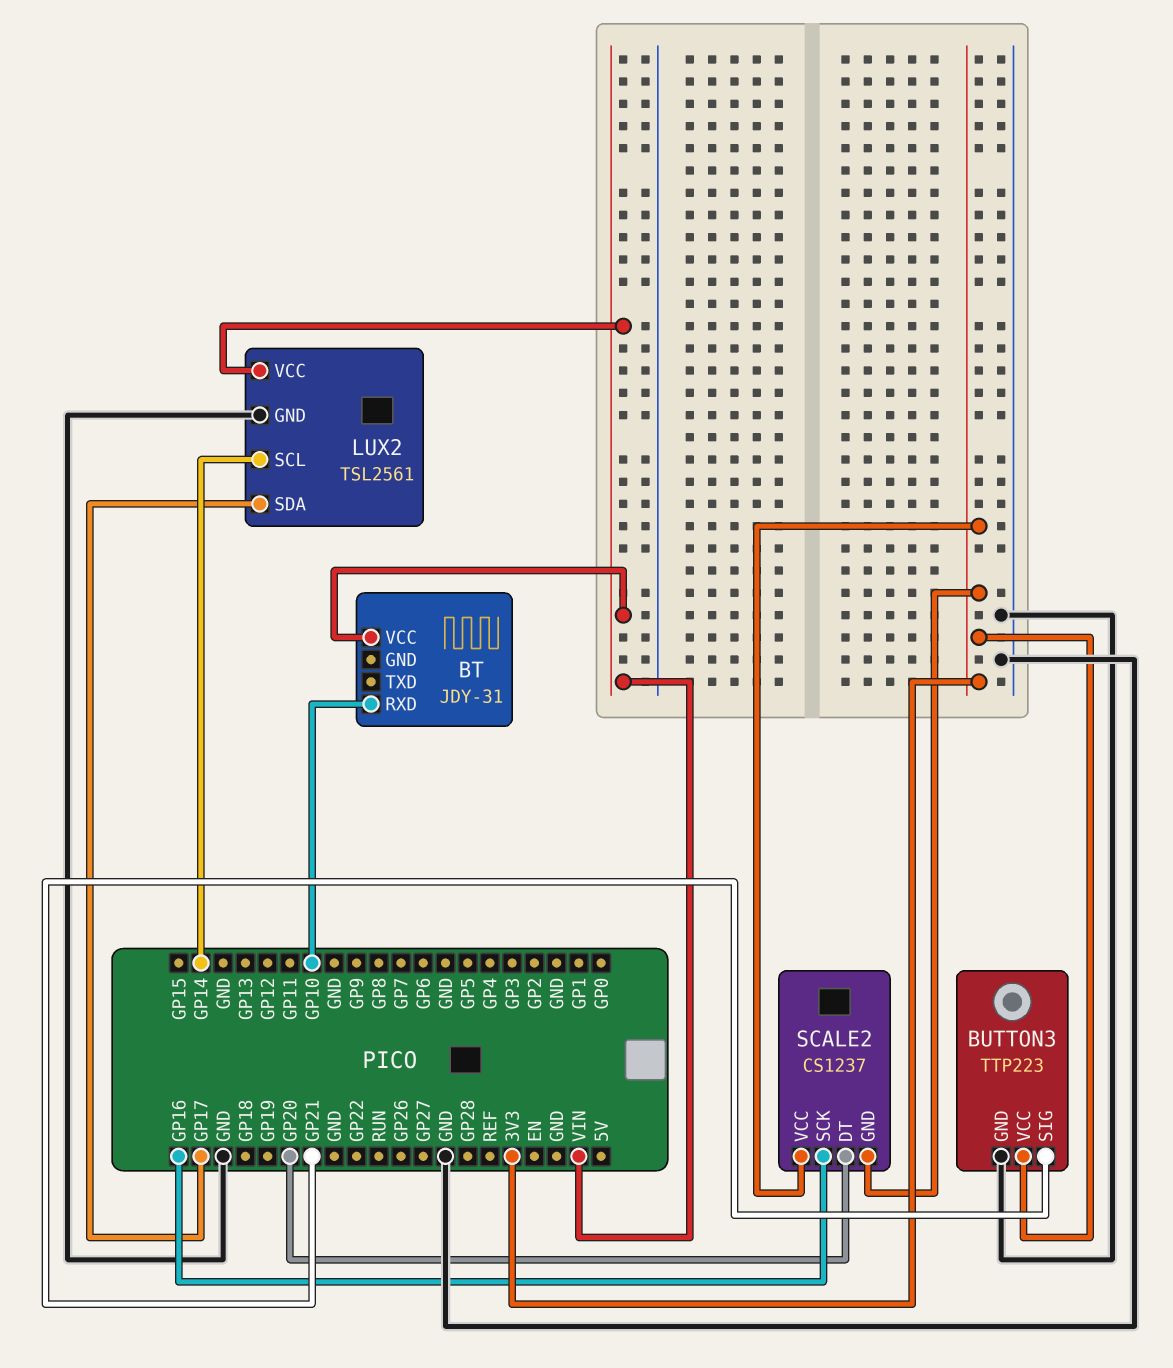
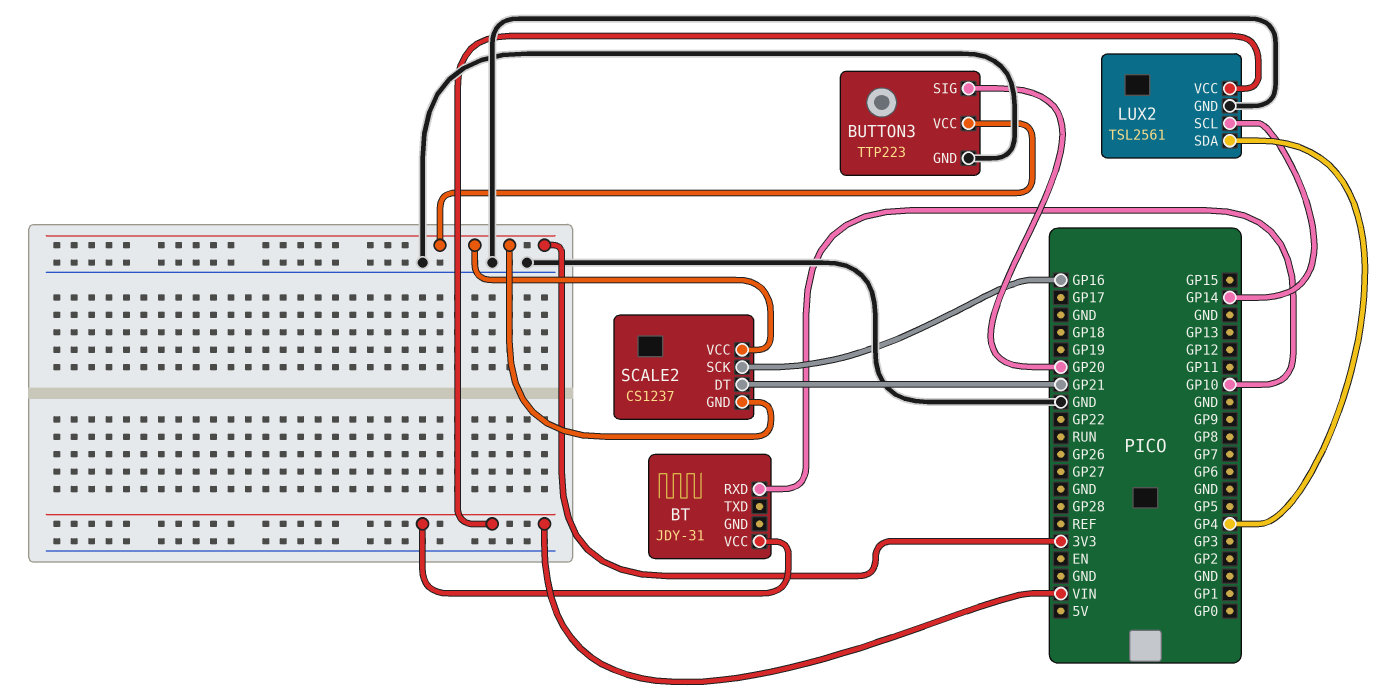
BUTTON3 pin SIG: GP21 -> GP20
LUX2 pin SDA: GP17 -> GP4
SCALE2 pin DT: GP20 -> GP21

